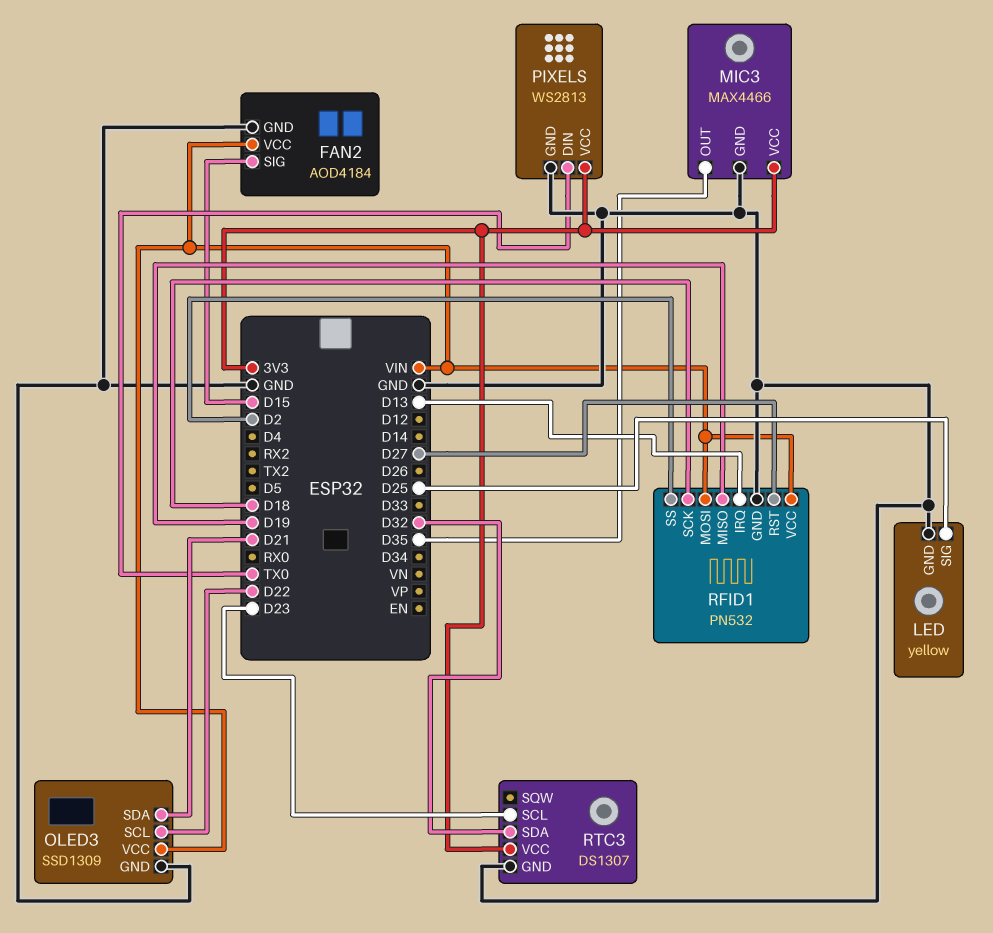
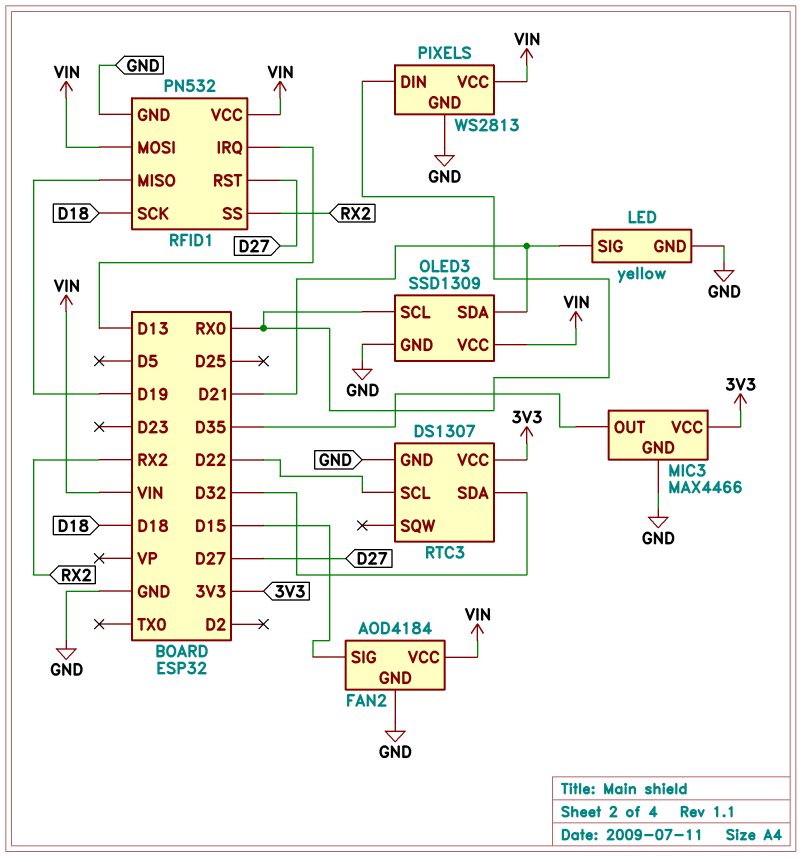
LED pin SIG: D25 -> D21
OLED3 pin SCL: D22 -> RX0
PIXELS pin DIN: TX0 -> RX0
PIXELS pin VCC: 3V3 -> VIN
RFID1 pin SS: D2 -> RX2
RTC3 pin SCL: D23 -> D22

